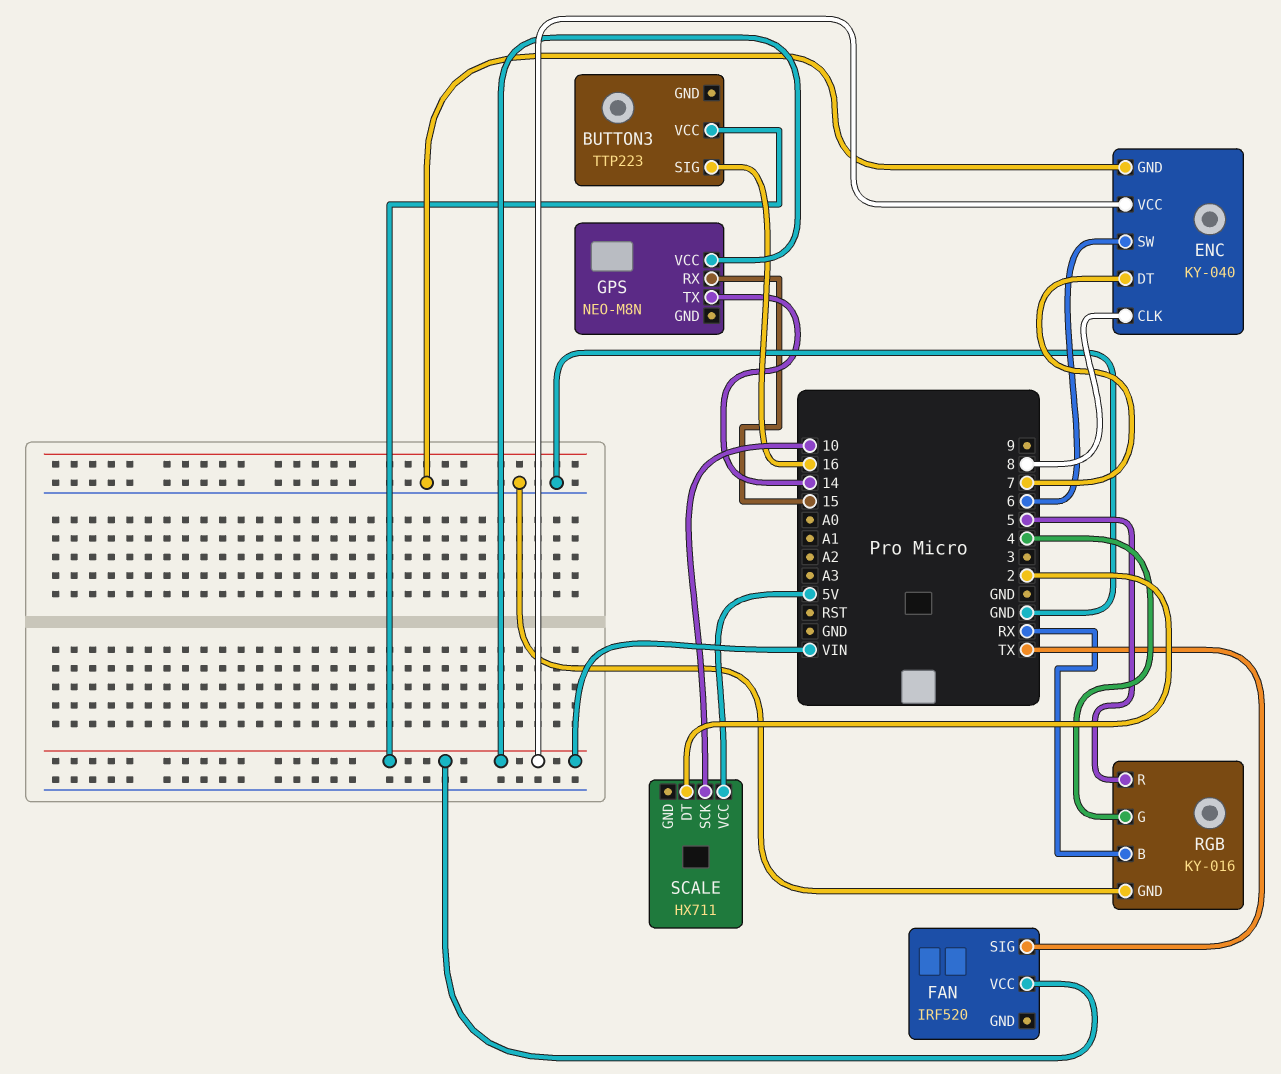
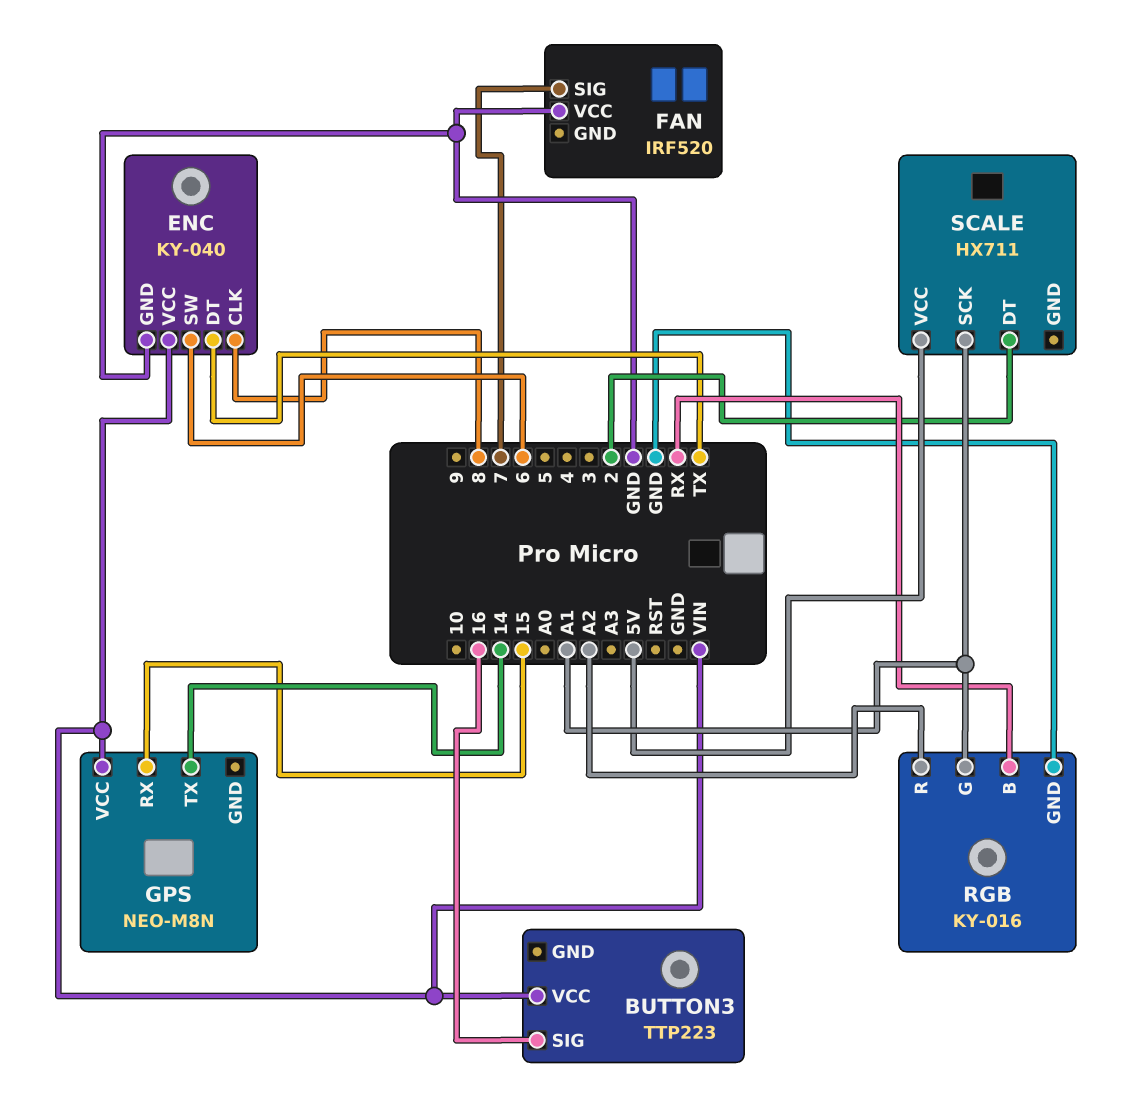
ENC pin DT: 7 -> TX
FAN pin SIG: TX -> 7
FAN pin VCC: VIN -> GND
RGB pin G: 4 -> A1
RGB pin R: 5 -> A2
SCALE pin SCK: 10 -> A1

